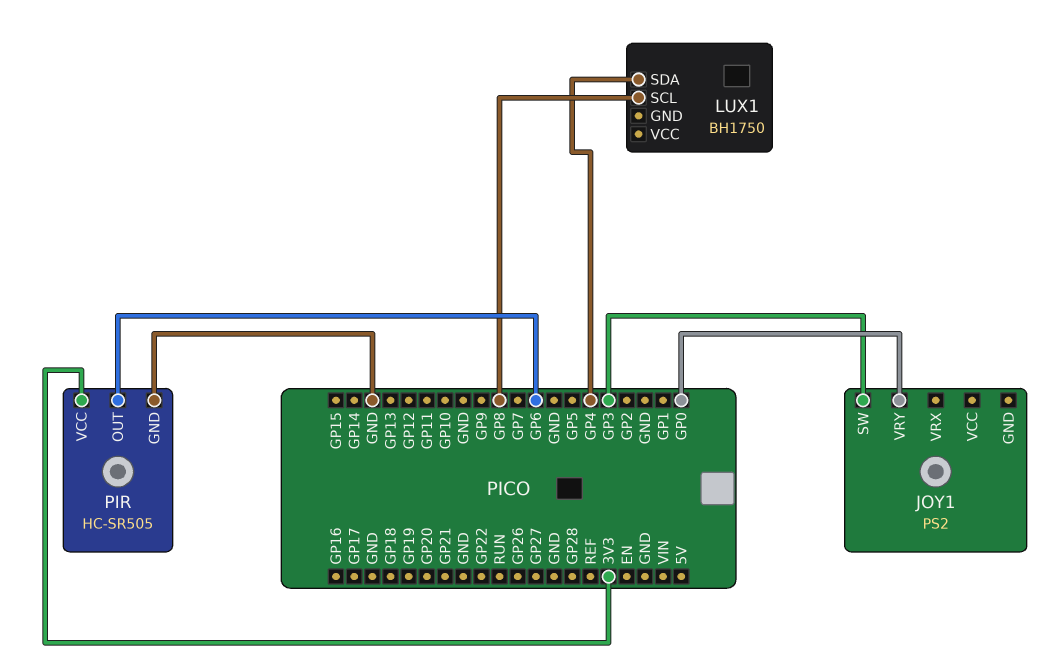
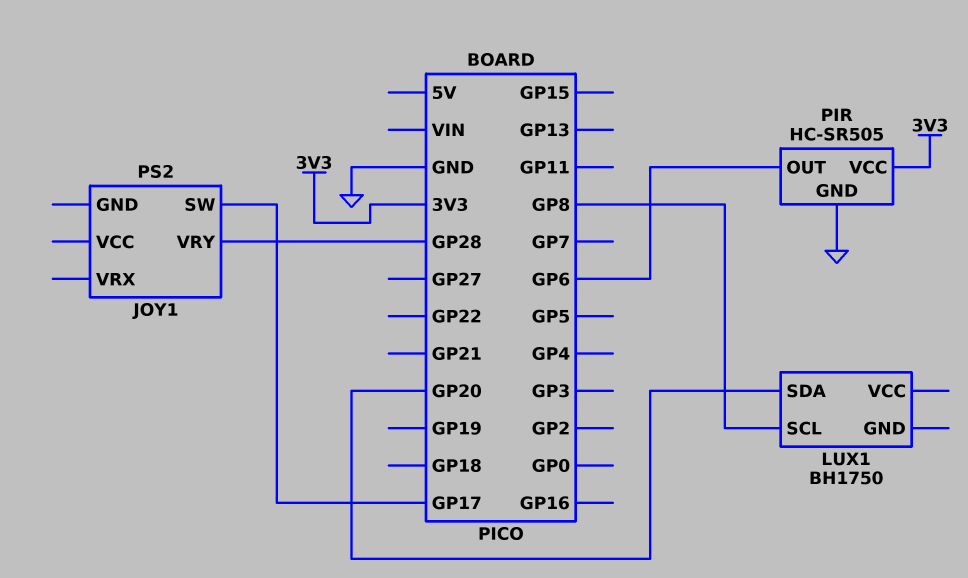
JOY1 pin SW: GP3 -> GP17
JOY1 pin VRY: GP0 -> GP28
LUX1 pin SDA: GP4 -> GP20

